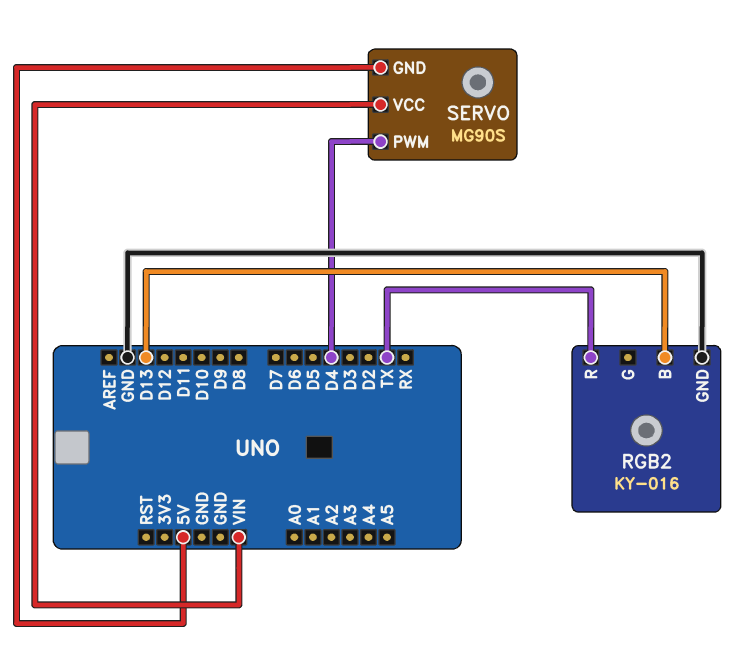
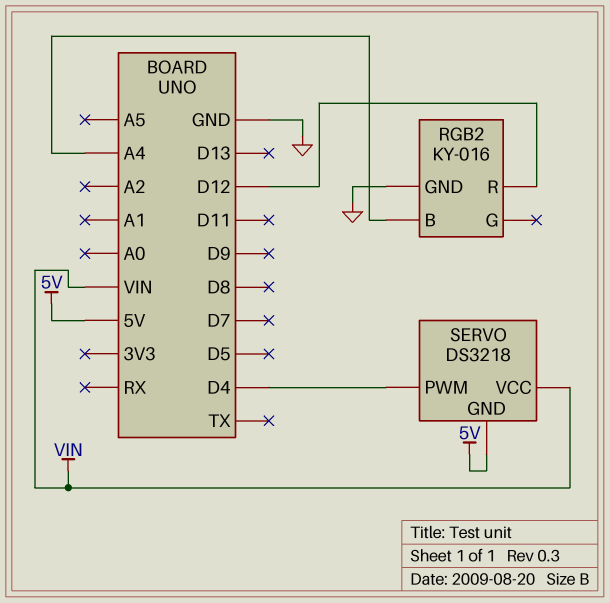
RGB2 pin B: D13 -> A4
RGB2 pin R: TX -> D12
SERVO: MG90S -> DS3218

